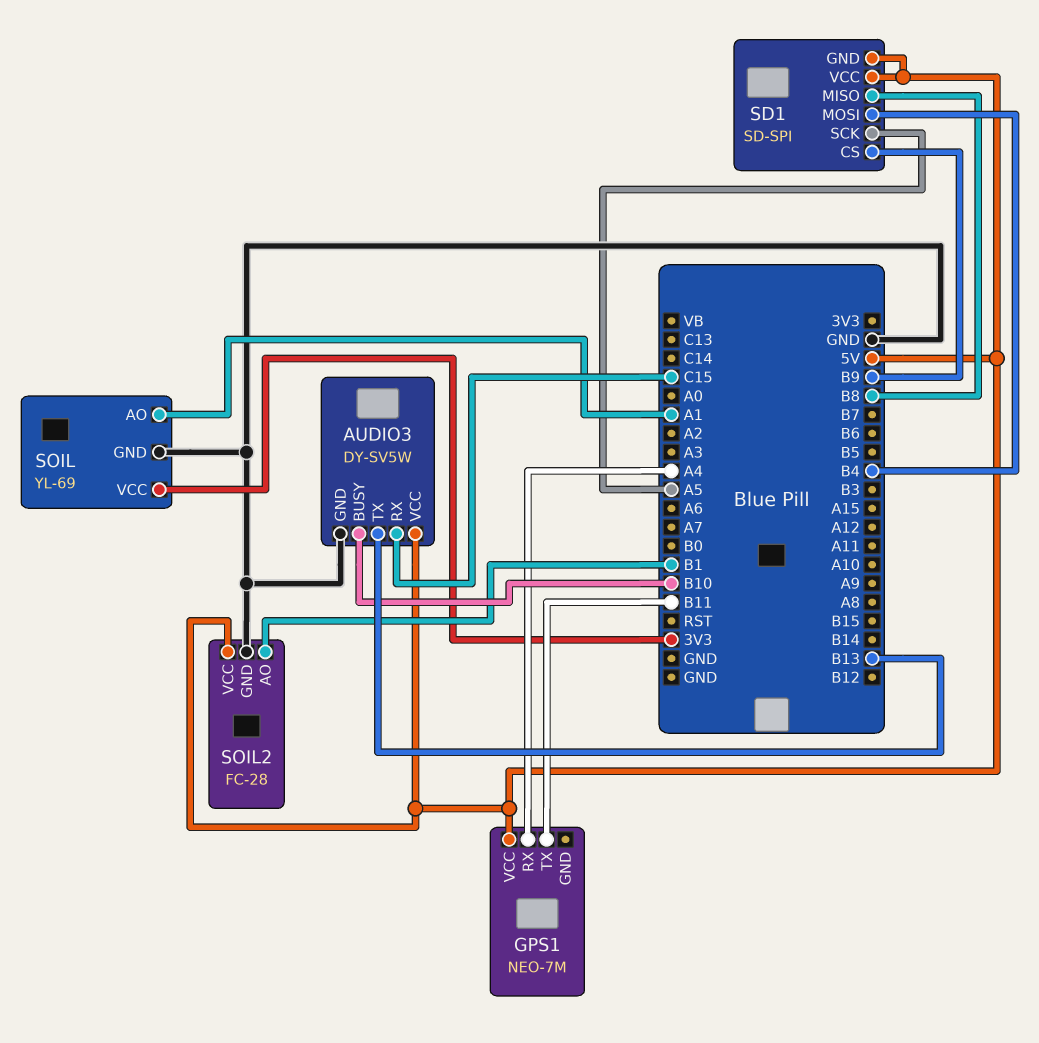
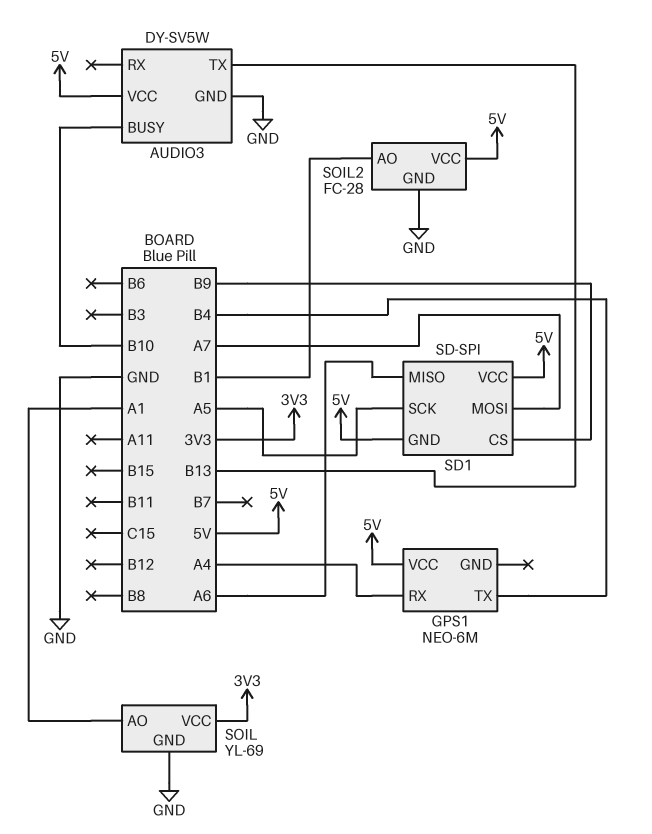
AUDIO3 pin RX: C15 -> none
GPS1: NEO-7M -> NEO-6M
GPS1 pin TX: B11 -> B4
SD1 pin MISO: B8 -> A6
SD1 pin MOSI: B4 -> A7

